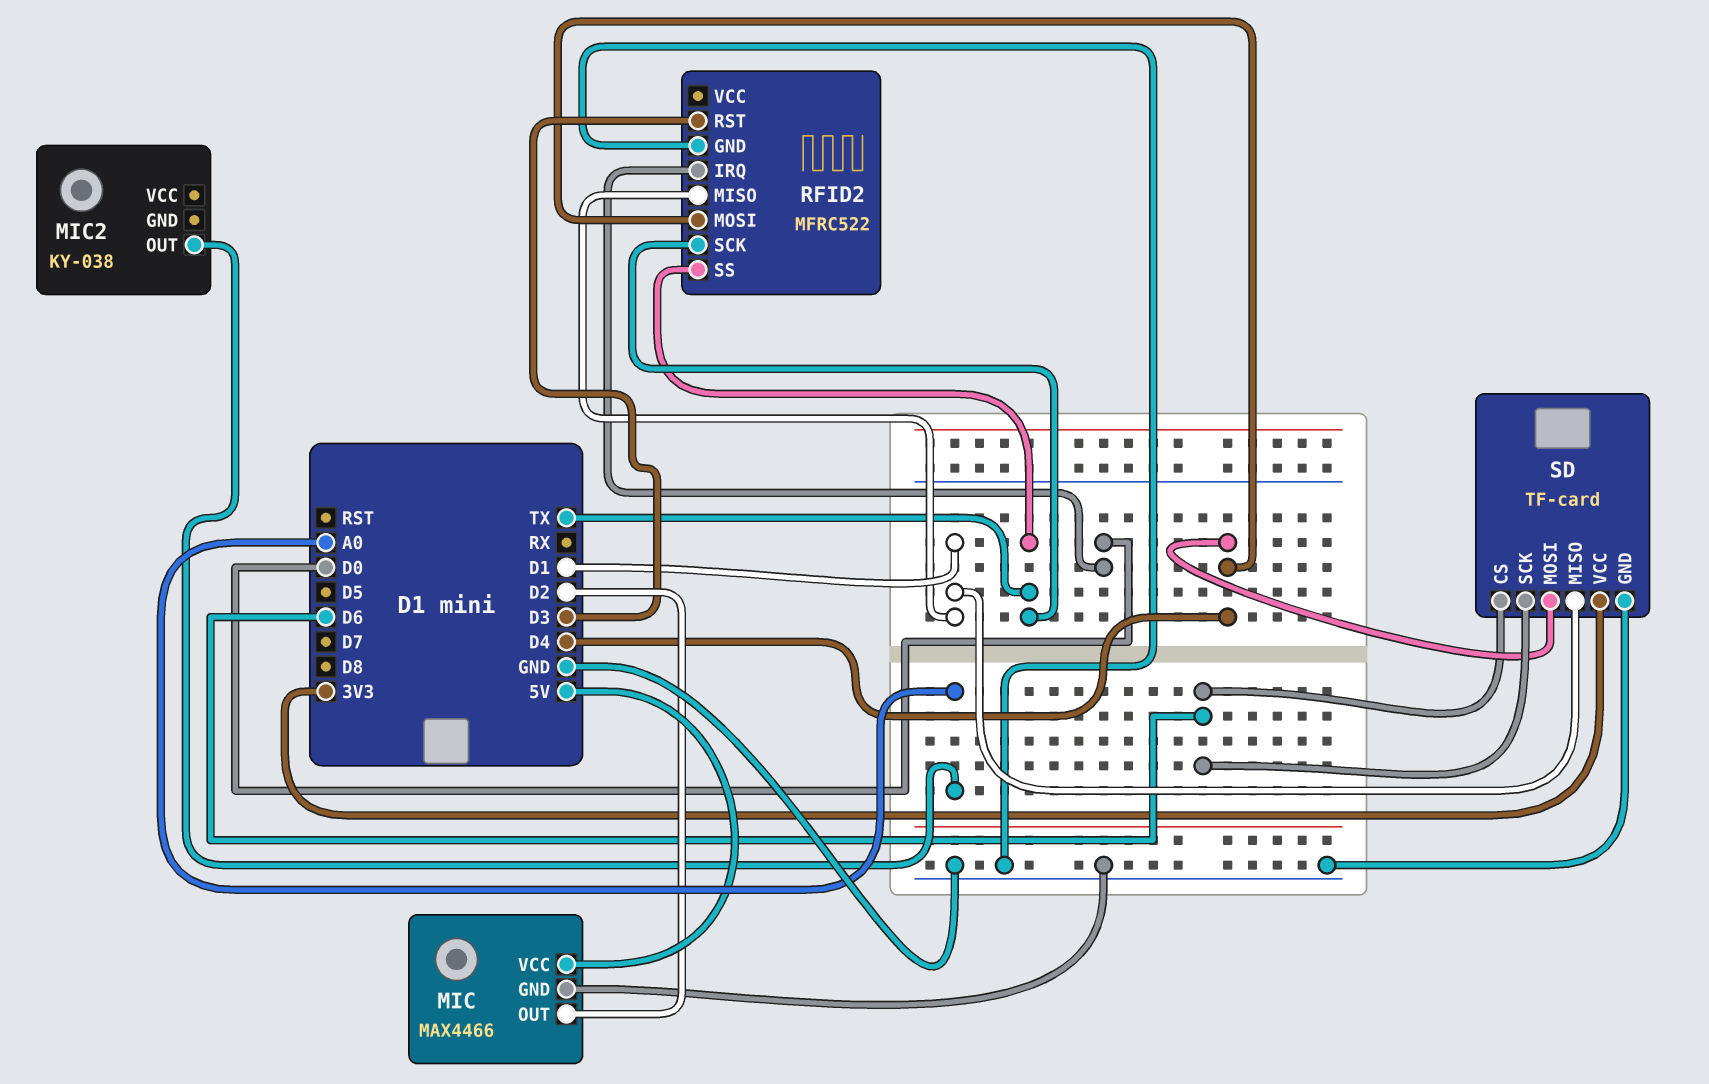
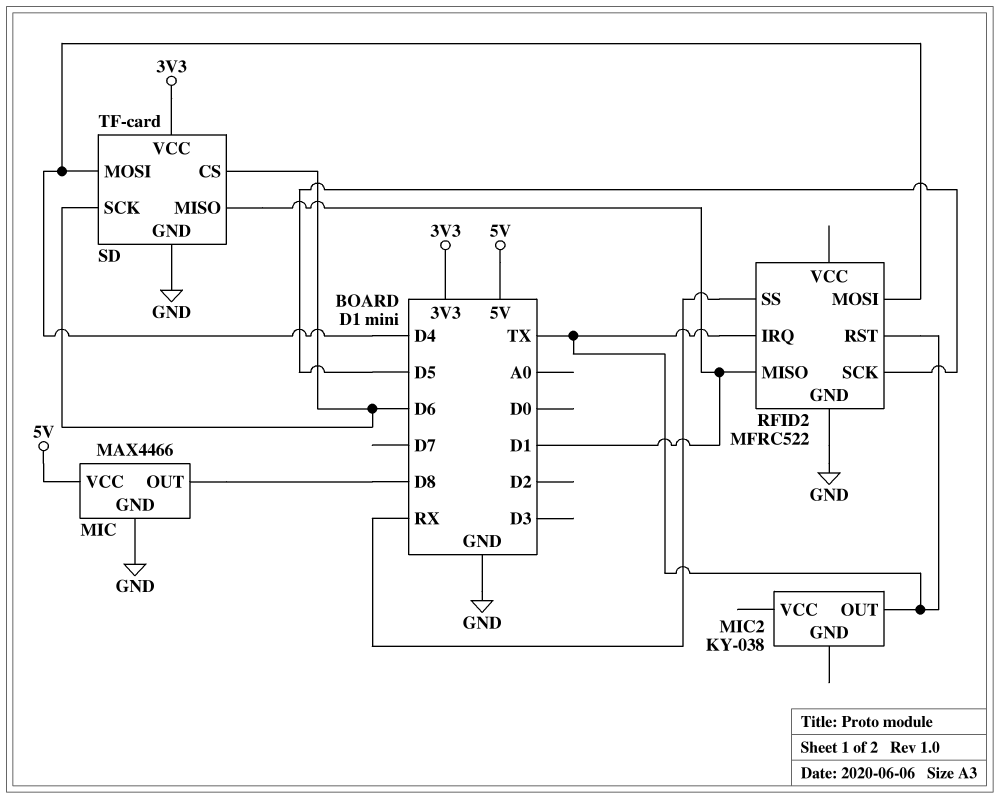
MIC pin OUT: D2 -> D8
MIC2 pin OUT: A0 -> TX
RFID2 pin IRQ: D0 -> TX
RFID2 pin RST: D3 -> TX
RFID2 pin SCK: TX -> D5
RFID2 pin SS: TX -> RX

